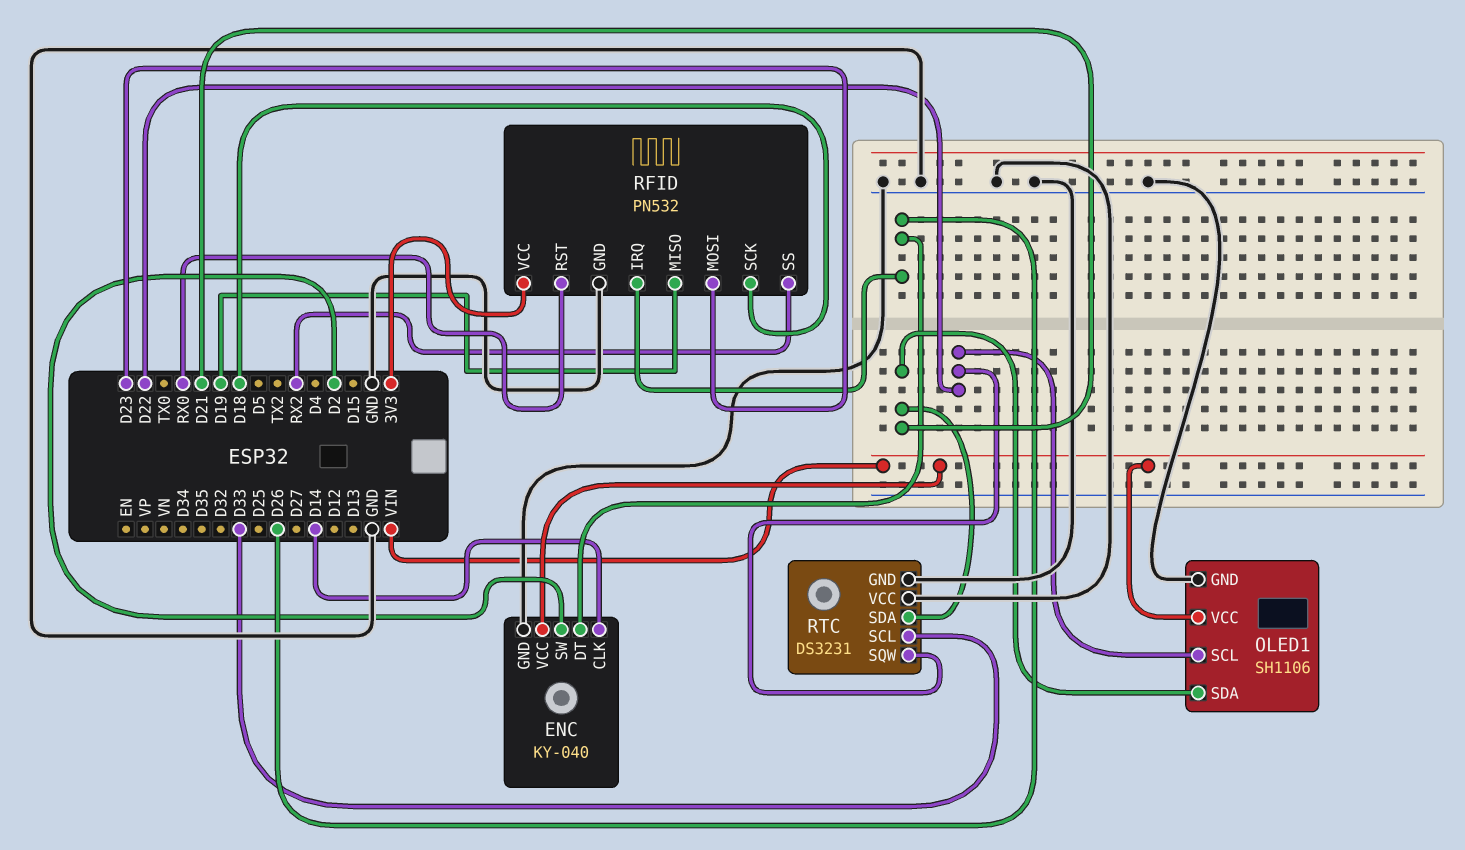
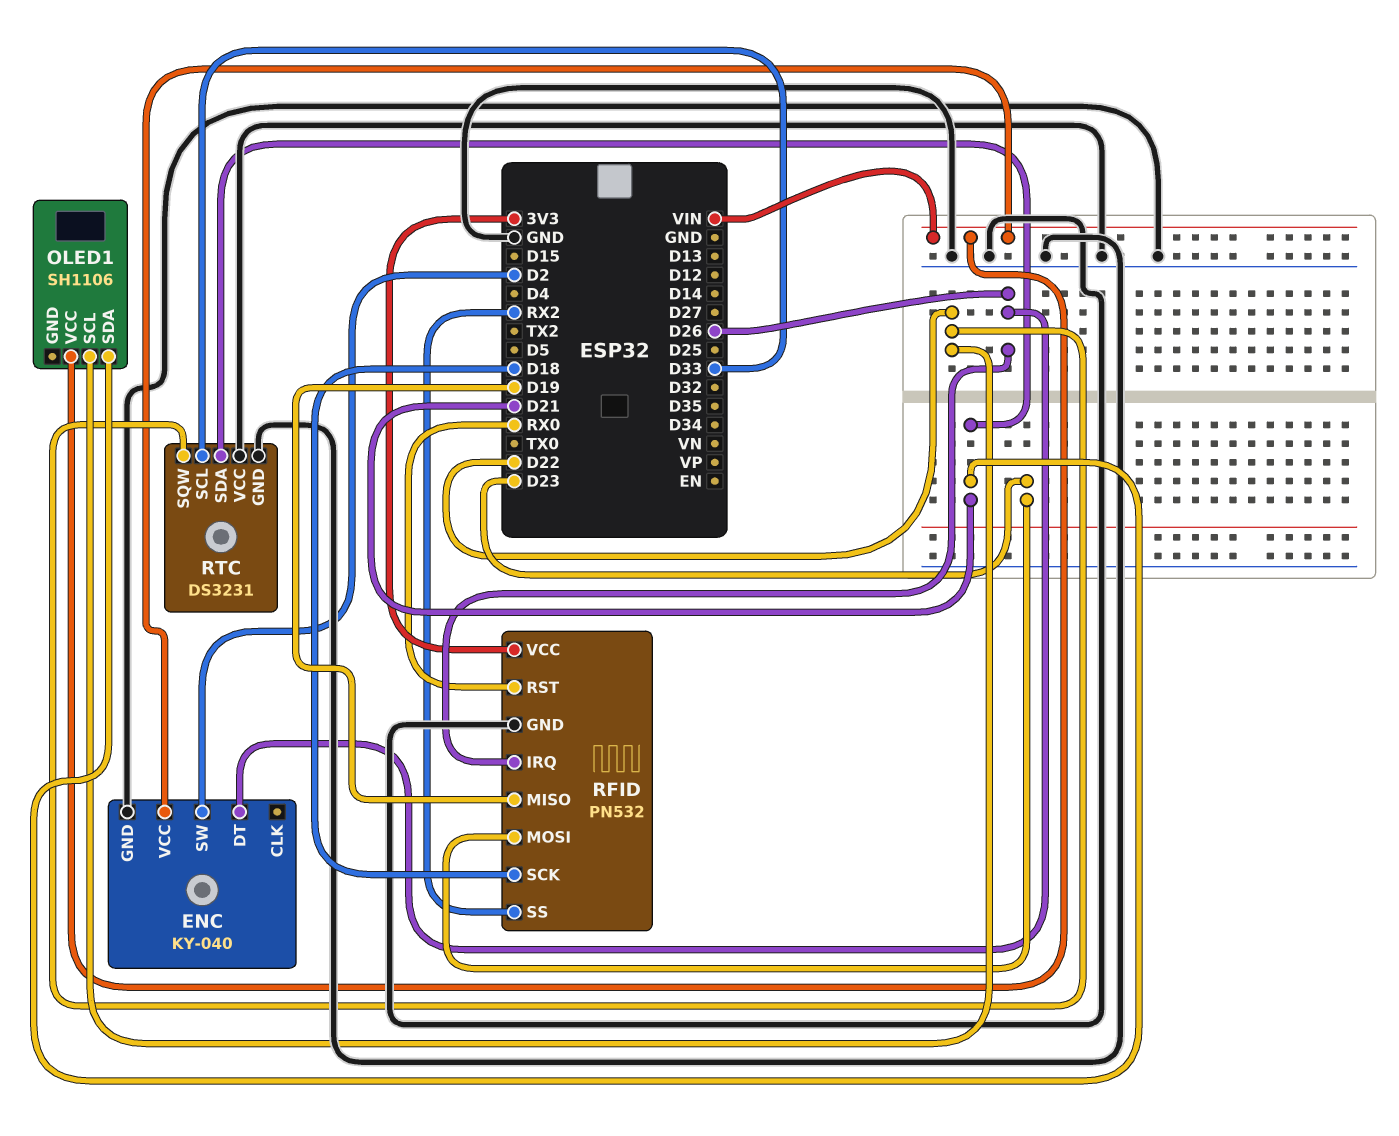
ENC pin CLK: D14 -> none
OLED1 pin GND: GND -> none

